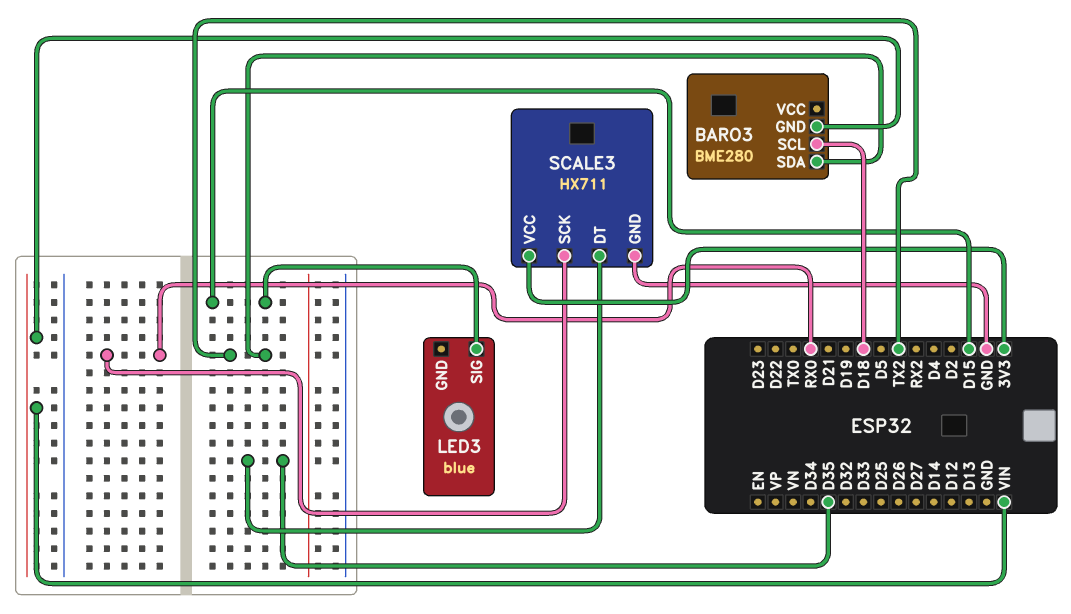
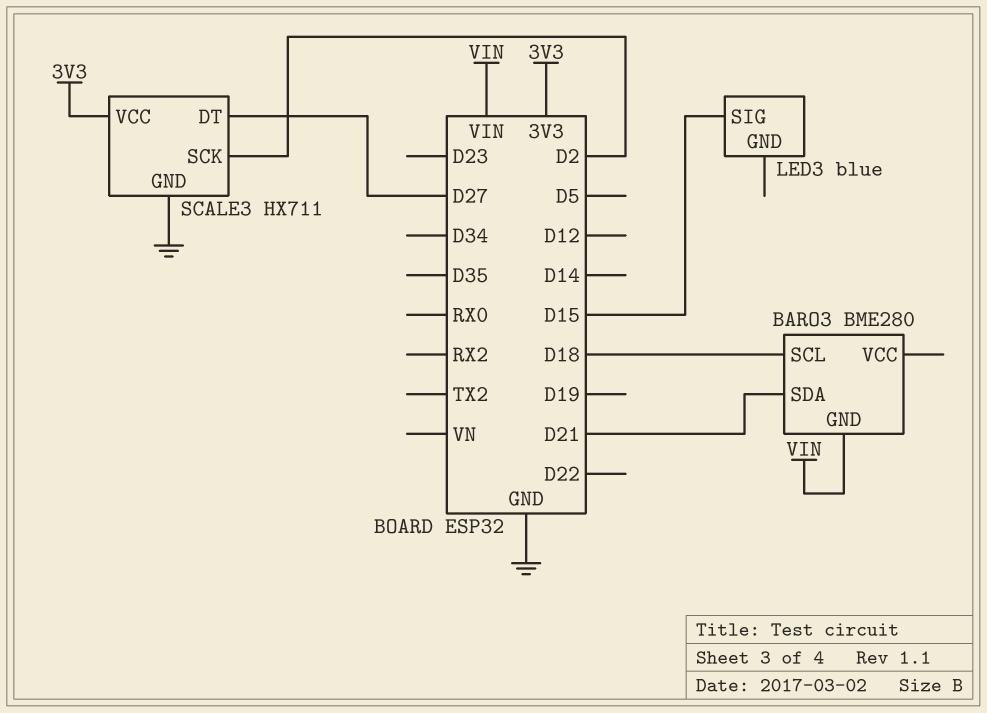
BARO3 pin SDA: TX2 -> D21
SCALE3 pin DT: D35 -> D27
SCALE3 pin SCK: RX0 -> D2

